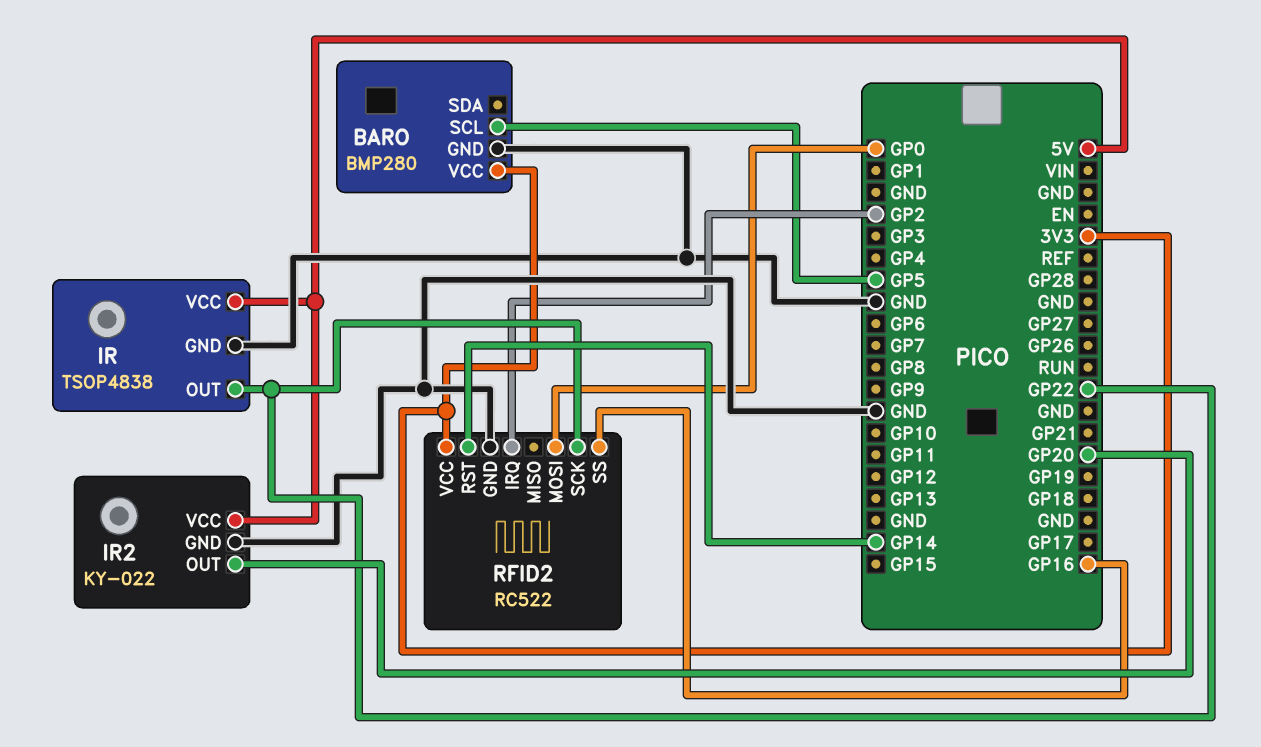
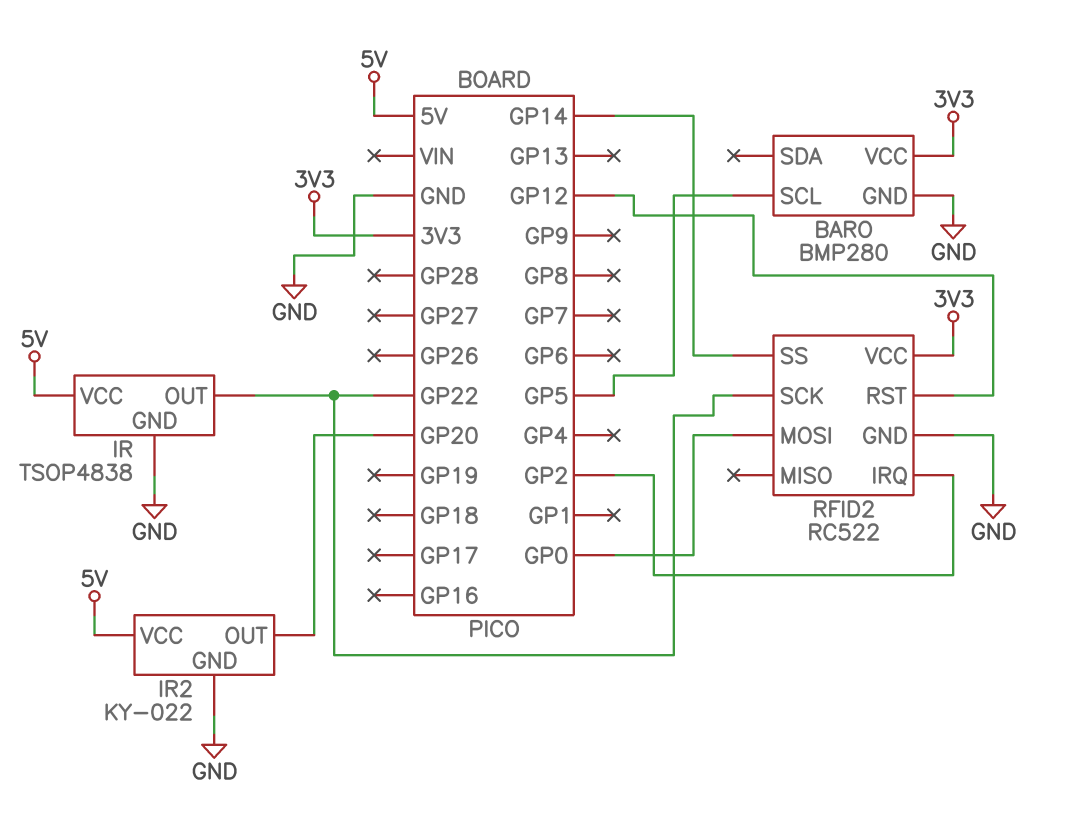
RFID2 pin RST: GP14 -> GP12
RFID2 pin SS: GP16 -> GP14

